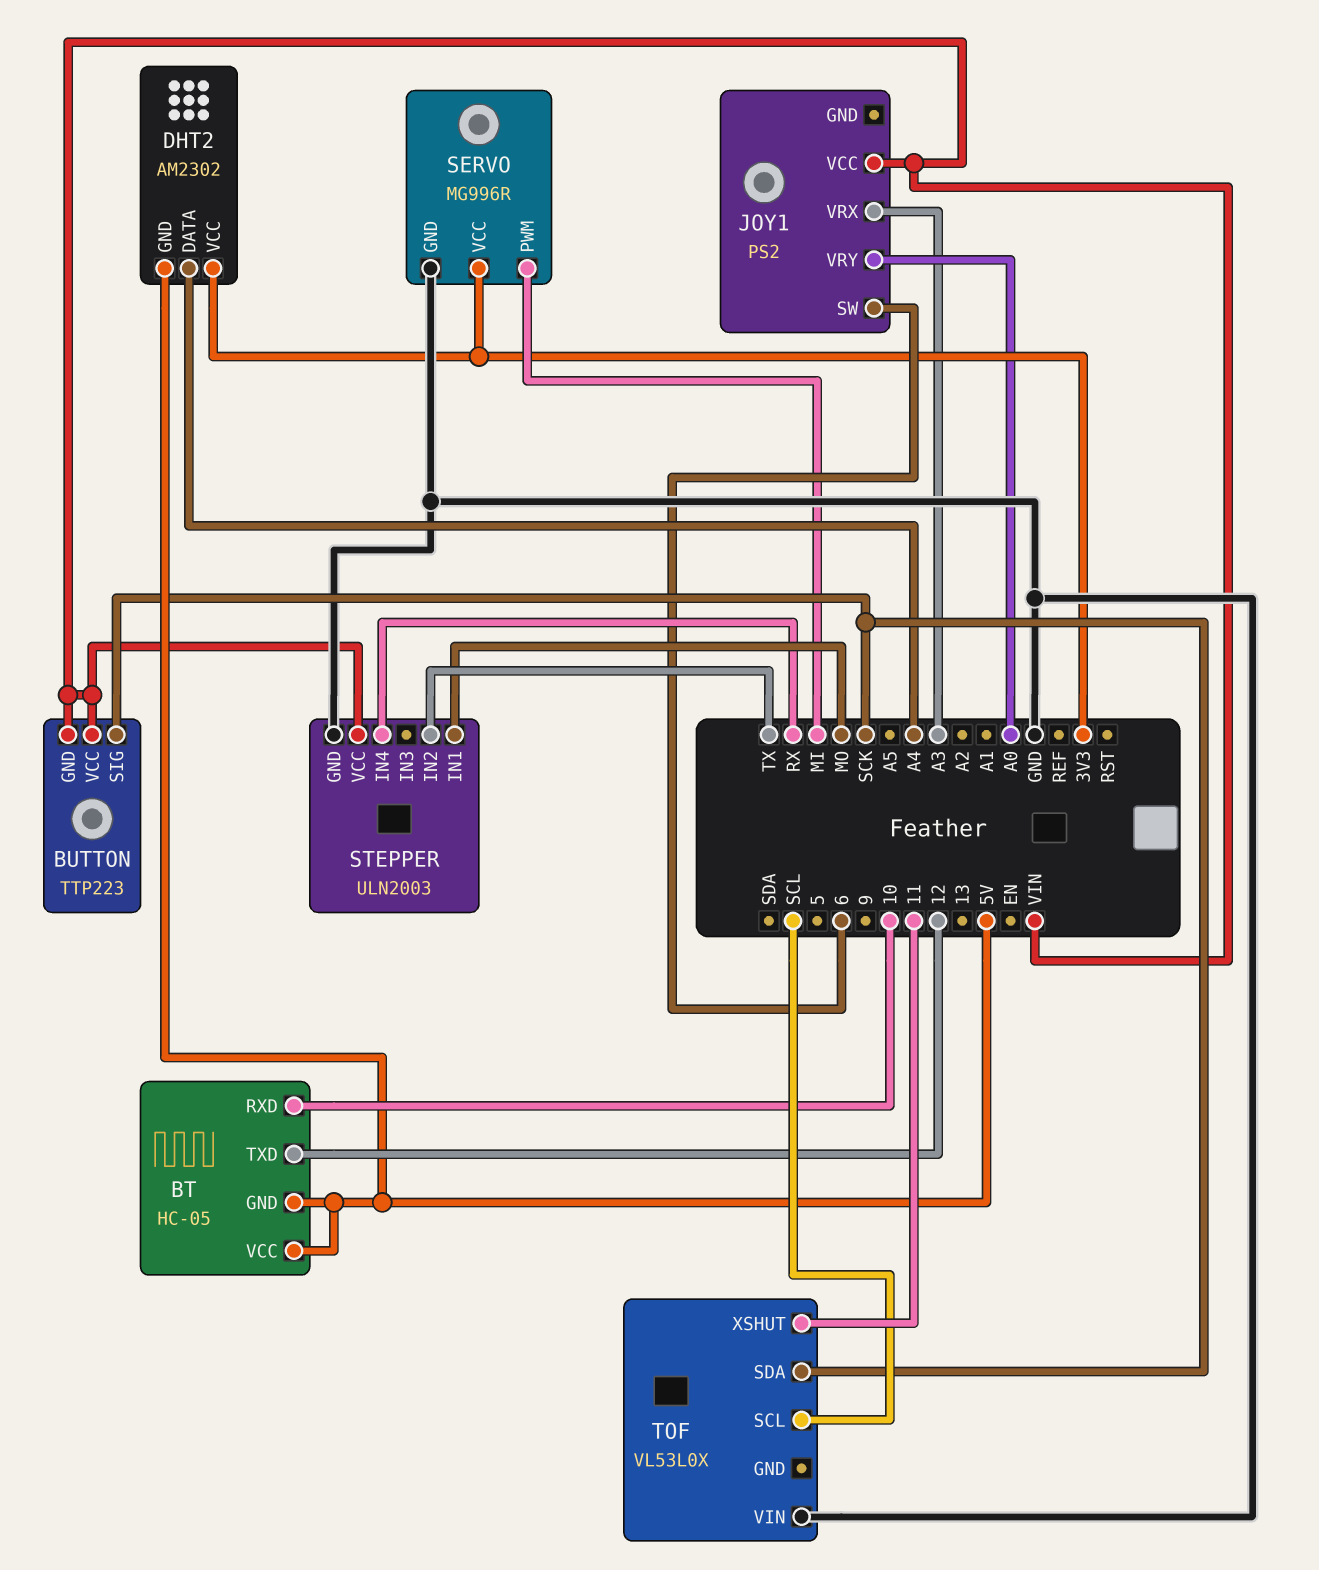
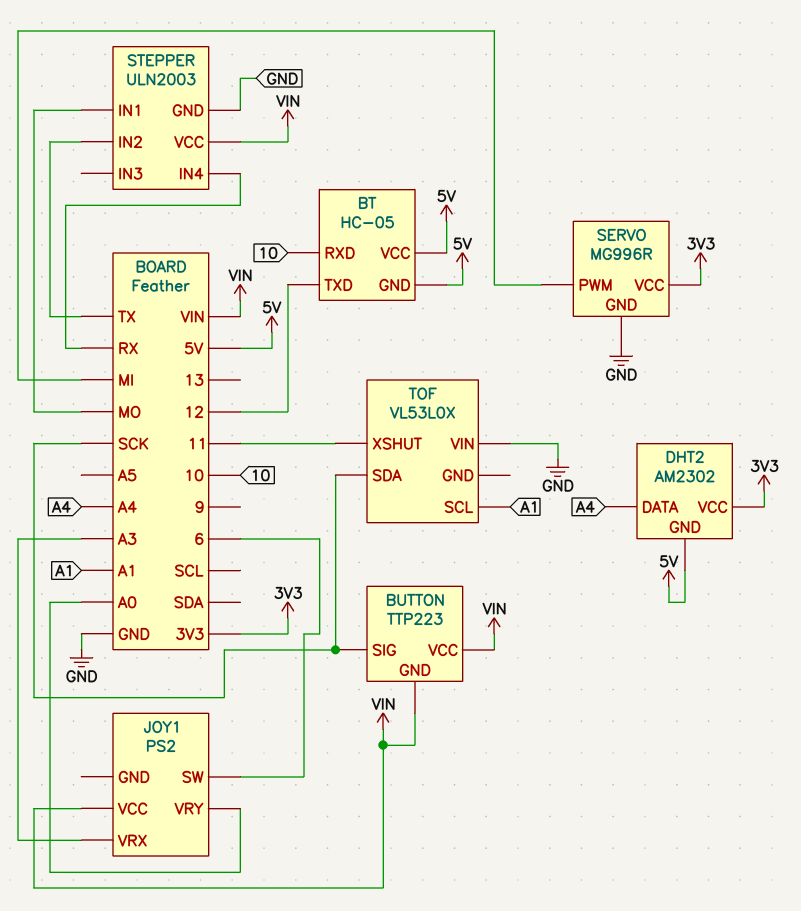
TOF pin SCL: SCL -> A1

